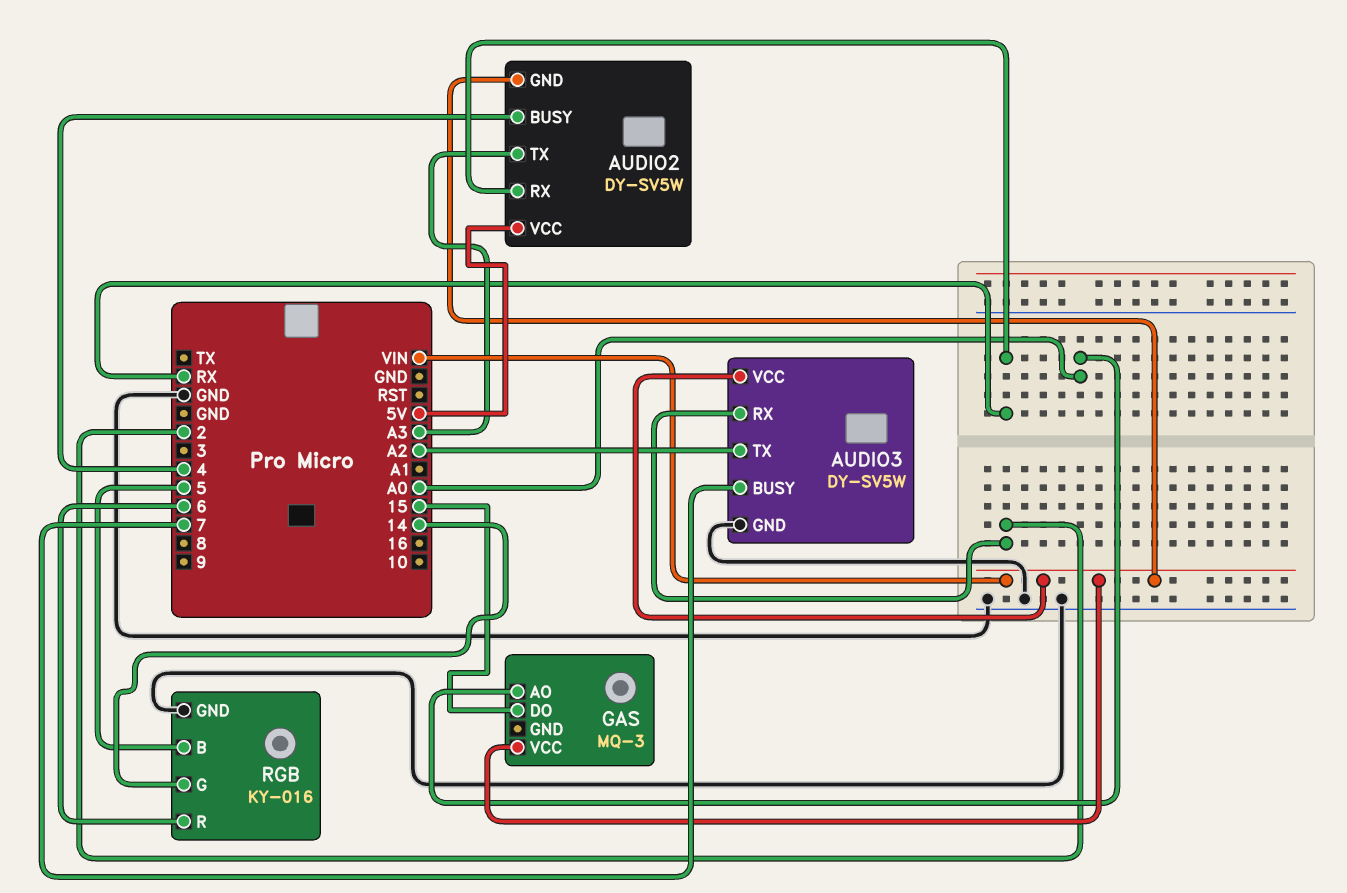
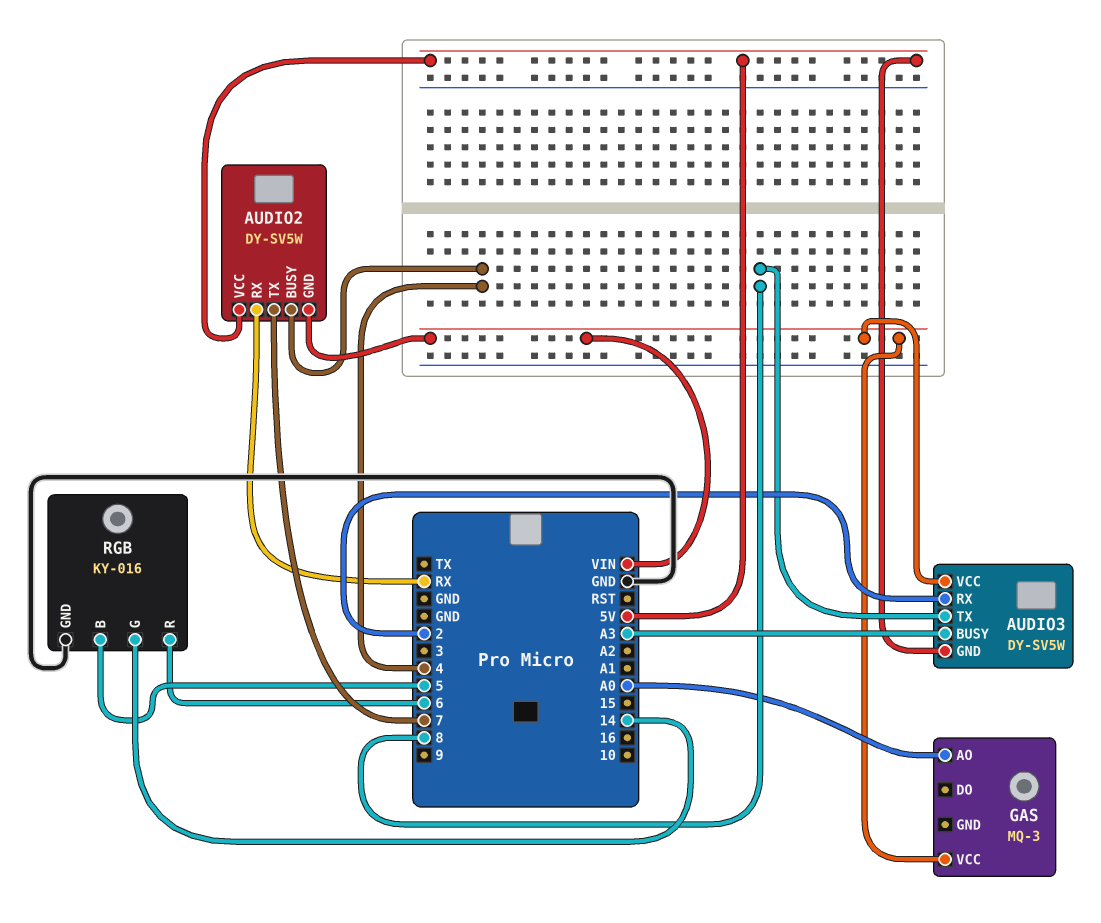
AUDIO2 pin TX: A3 -> 7
AUDIO3 pin BUSY: 7 -> A3
AUDIO3 pin GND: GND -> 5V
AUDIO3 pin TX: A2 -> 8
GAS pin DO: 15 -> none

